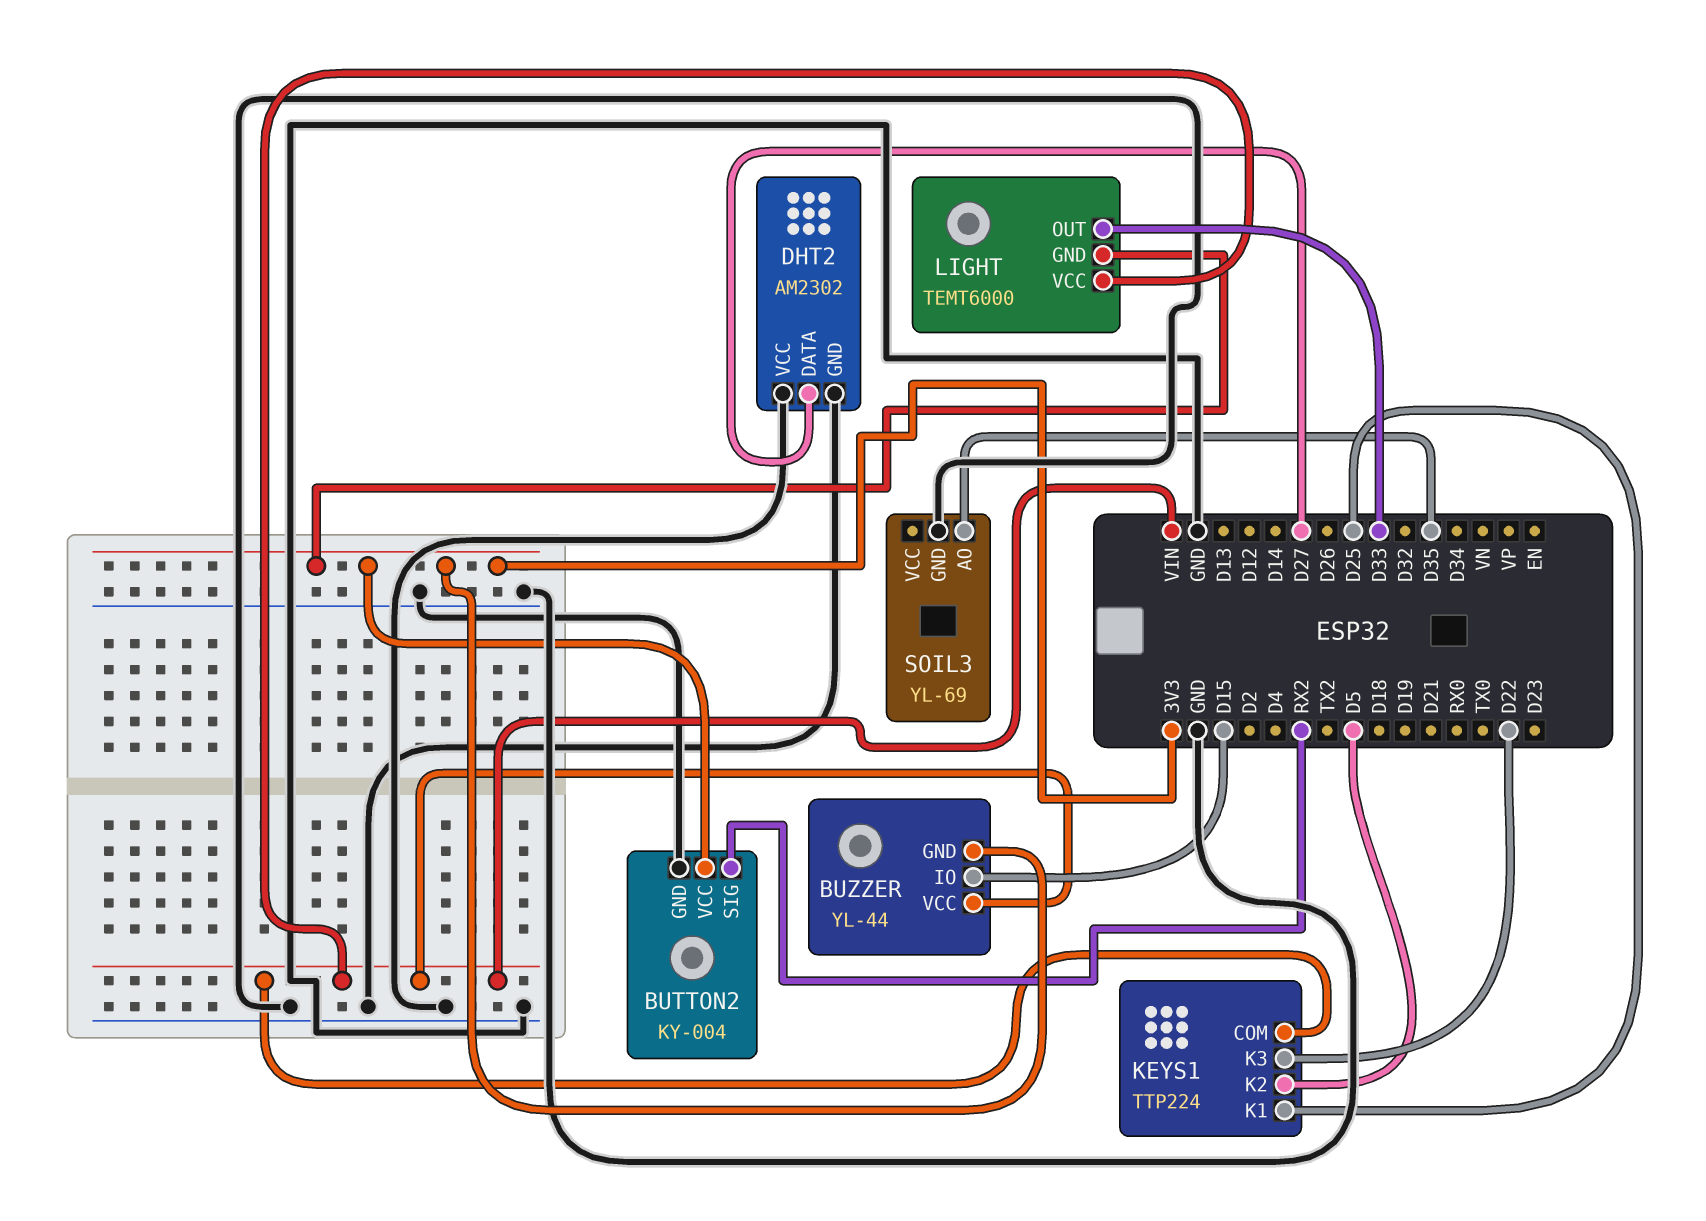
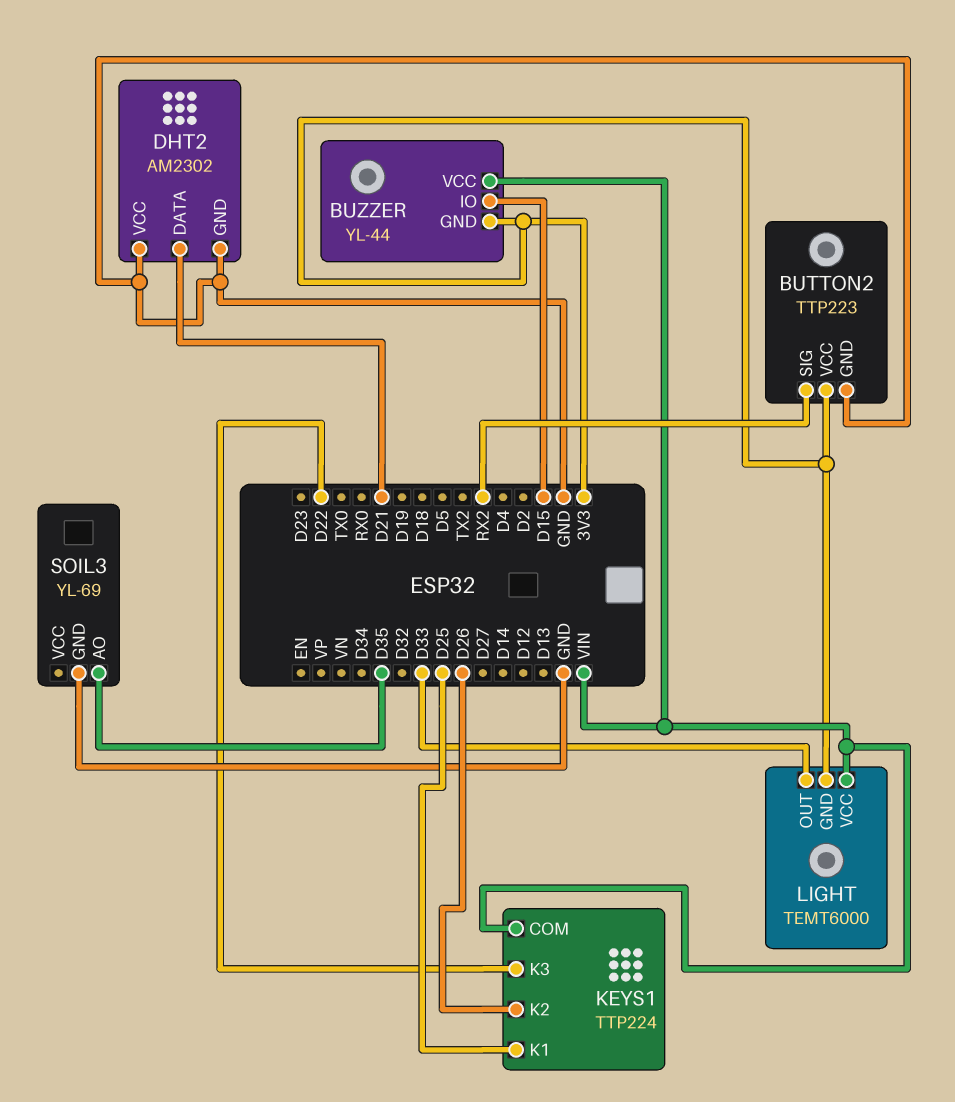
BUTTON2: KY-004 -> TTP223
DHT2 pin DATA: D27 -> D21
KEYS1 pin K2: D5 -> D26

